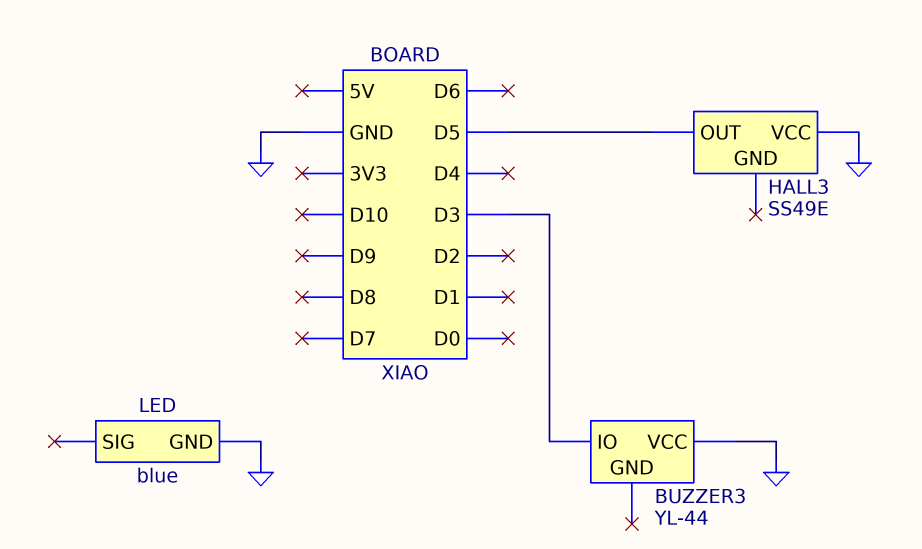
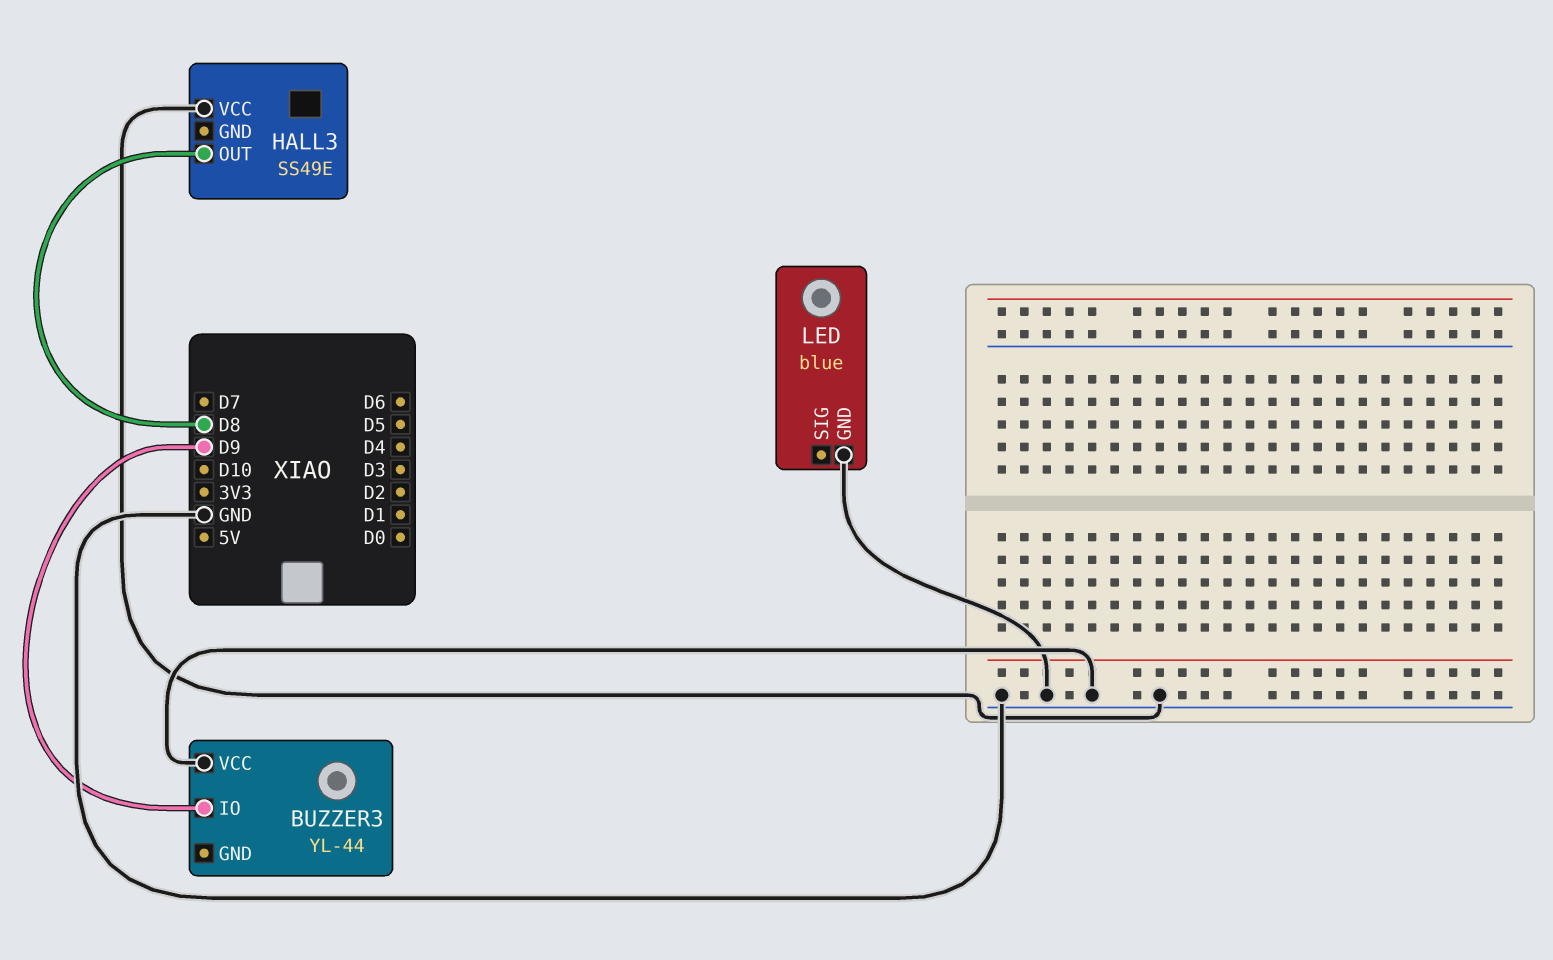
BUZZER3 pin IO: D3 -> D9
HALL3 pin OUT: D5 -> D8

